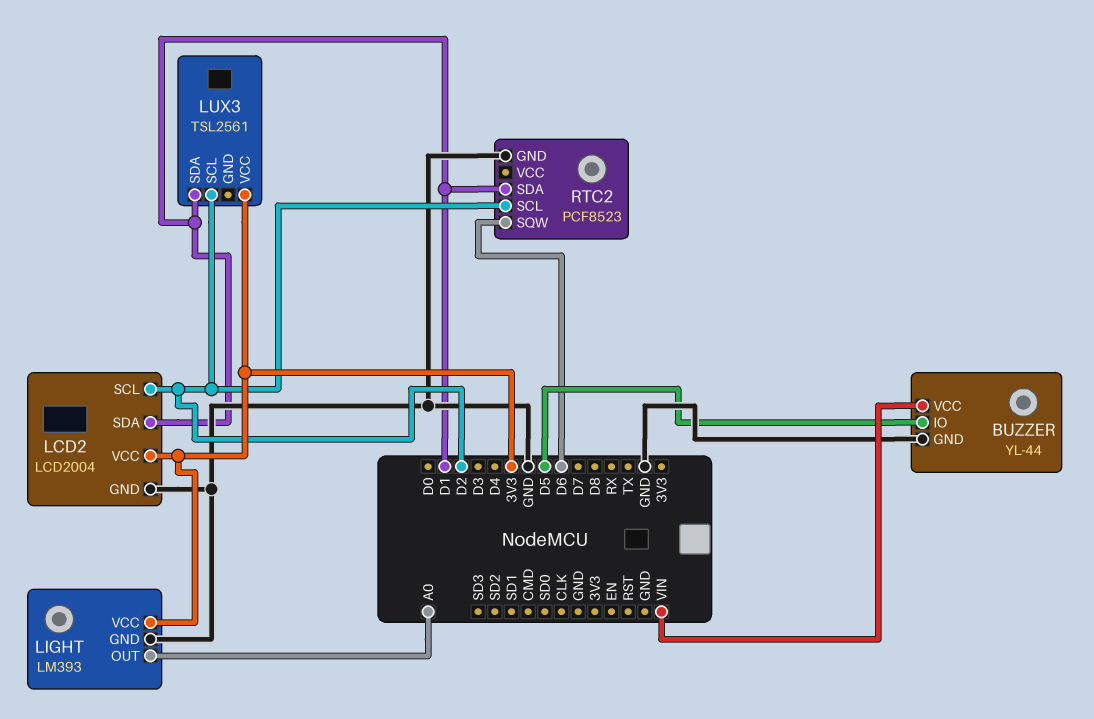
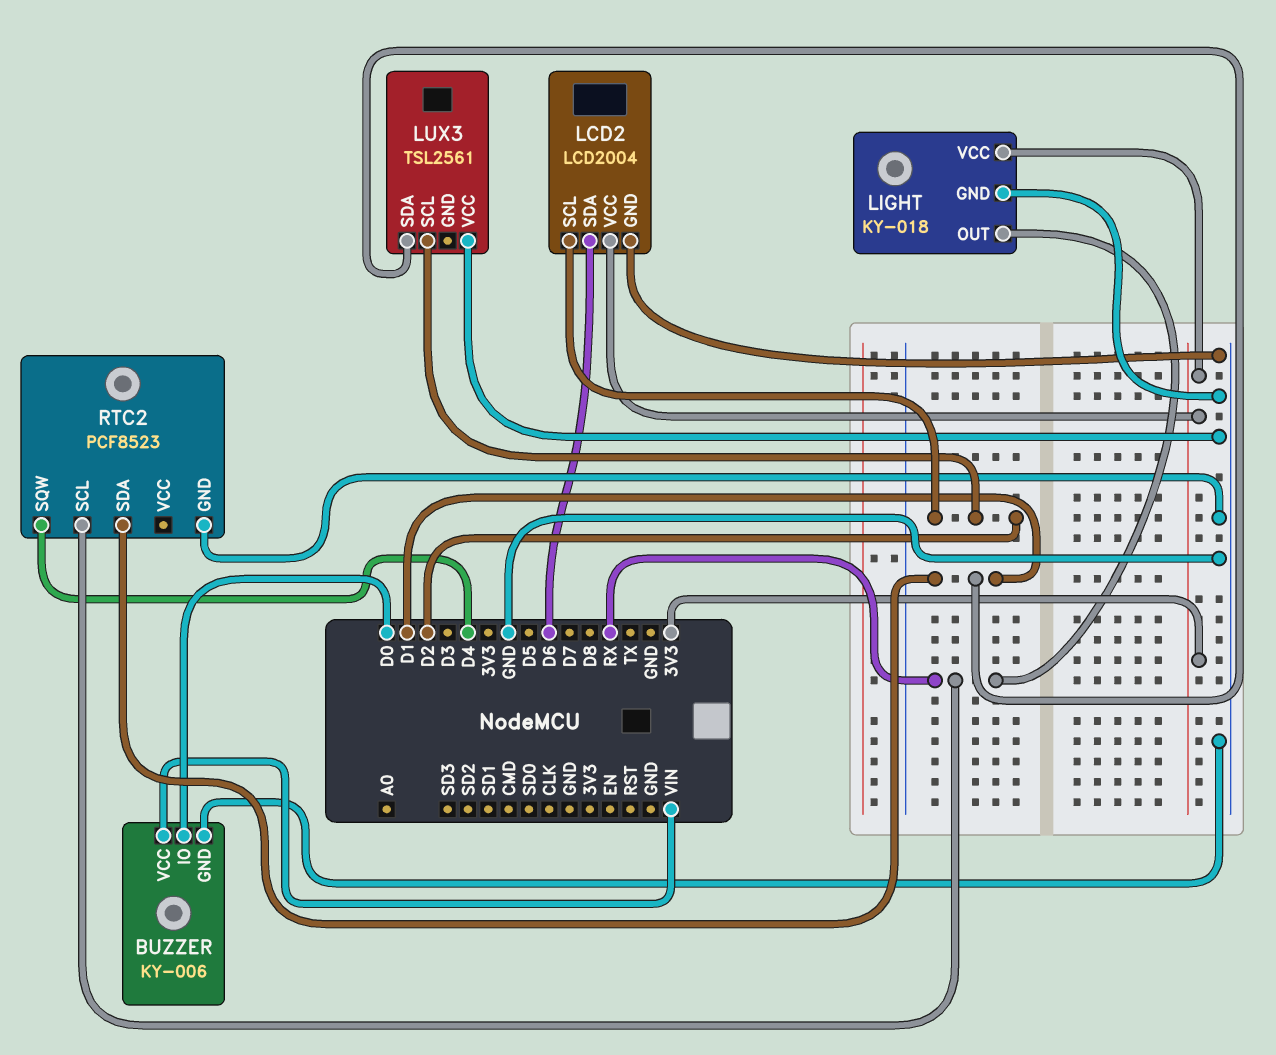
BUZZER: YL-44 -> KY-006
BUZZER pin IO: D5 -> D0
LCD2 pin SDA: D1 -> D6
LIGHT: LM393 -> KY-018
LIGHT pin OUT: A0 -> RX
LUX3 pin VCC: 3V3 -> GND
RTC2 pin SCL: D2 -> RX
RTC2 pin SQW: D6 -> D4

